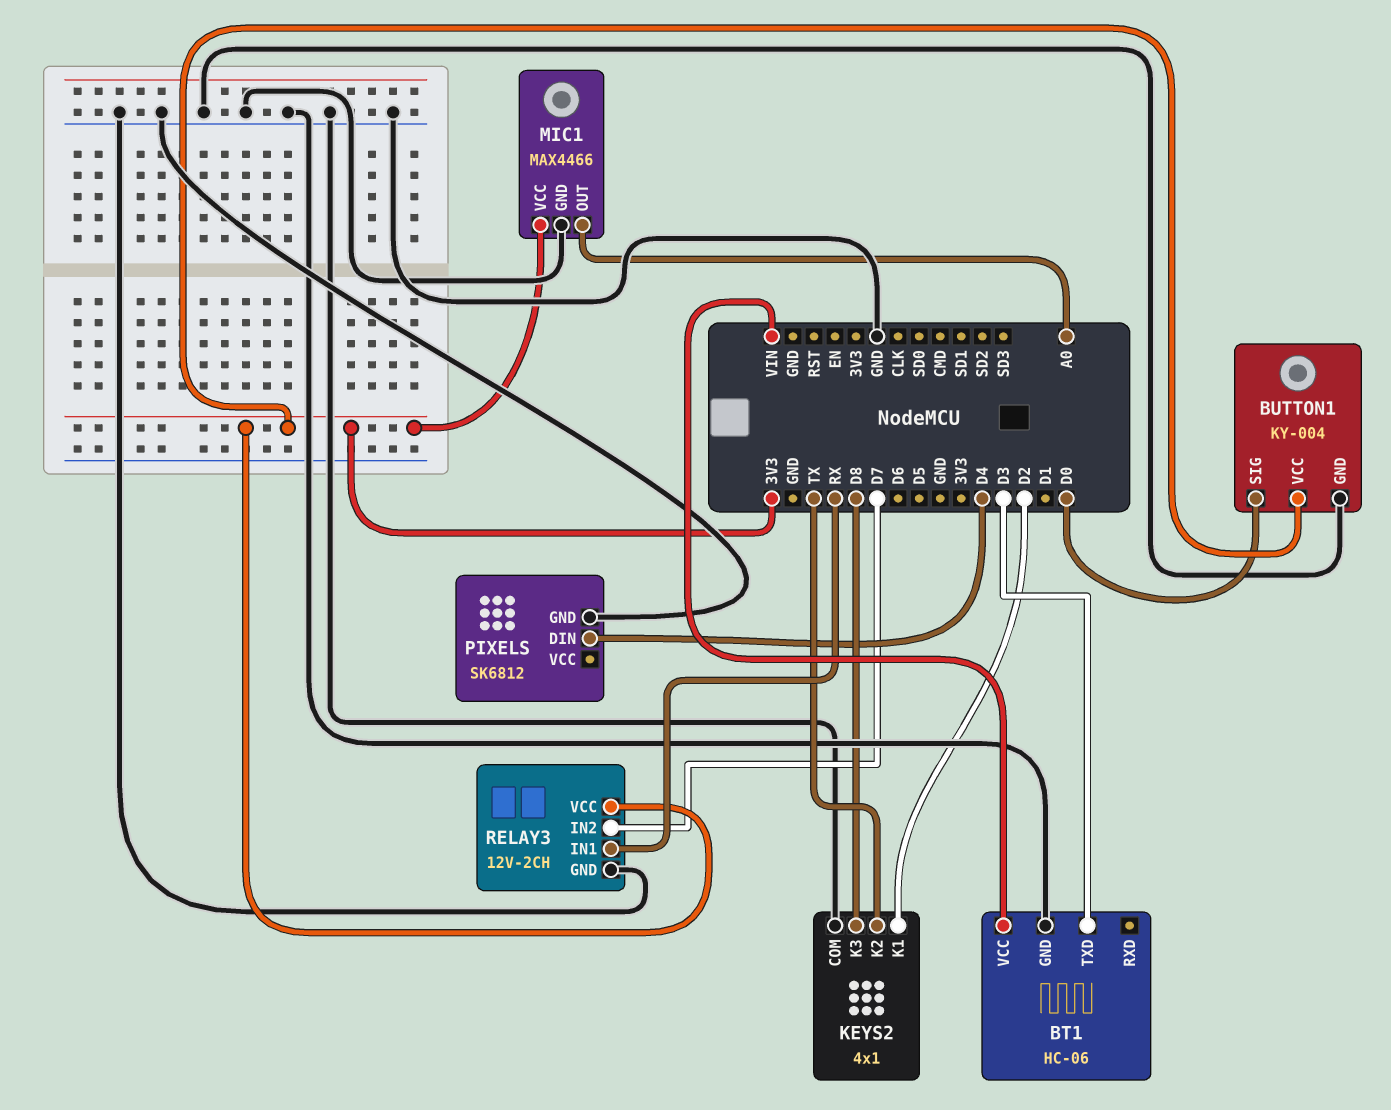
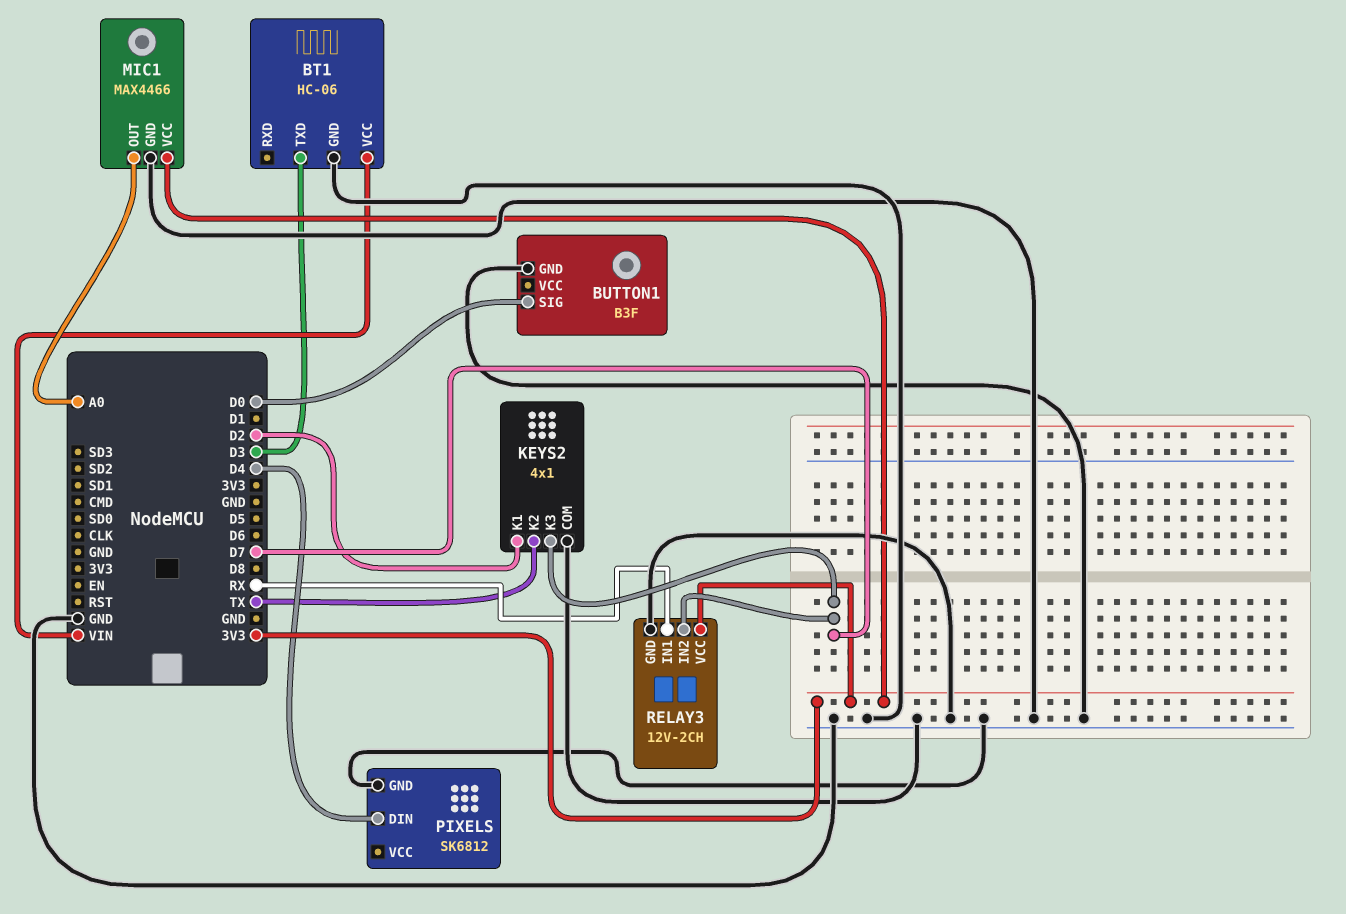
BUTTON1: KY-004 -> B3F
BUTTON1 pin VCC: 3V3 -> none
KEYS2 pin K3: D8 -> D7

